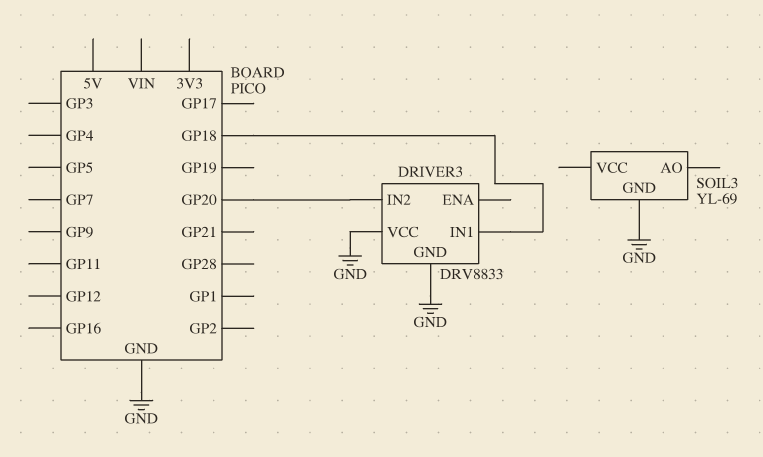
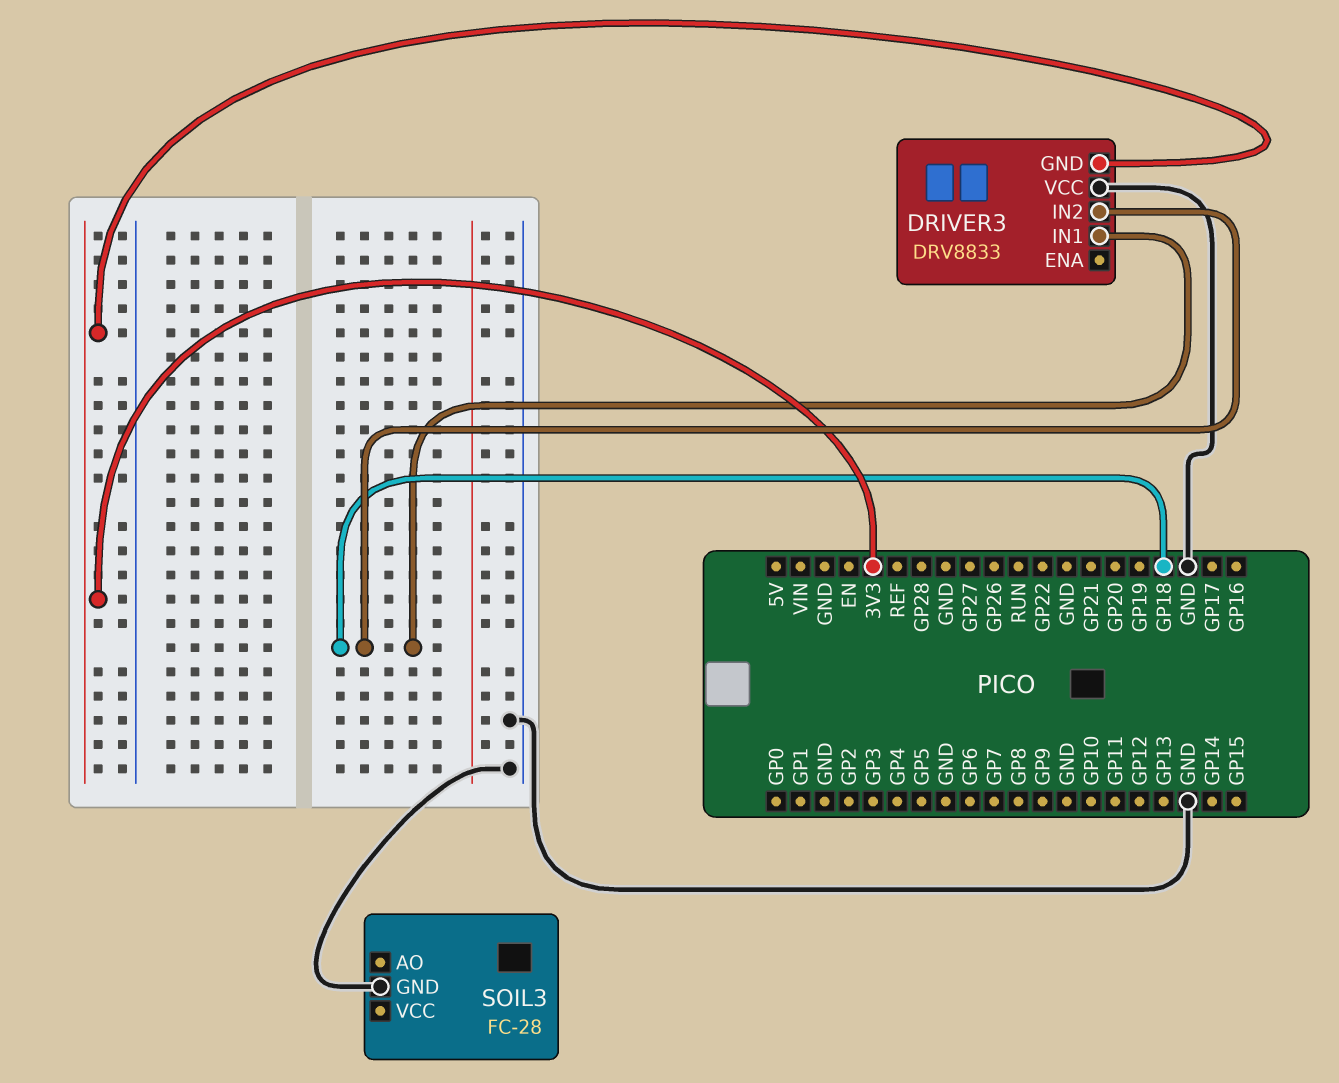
DRIVER3 pin GND: GND -> 3V3
DRIVER3 pin IN2: GP20 -> GP18
SOIL3: YL-69 -> FC-28

